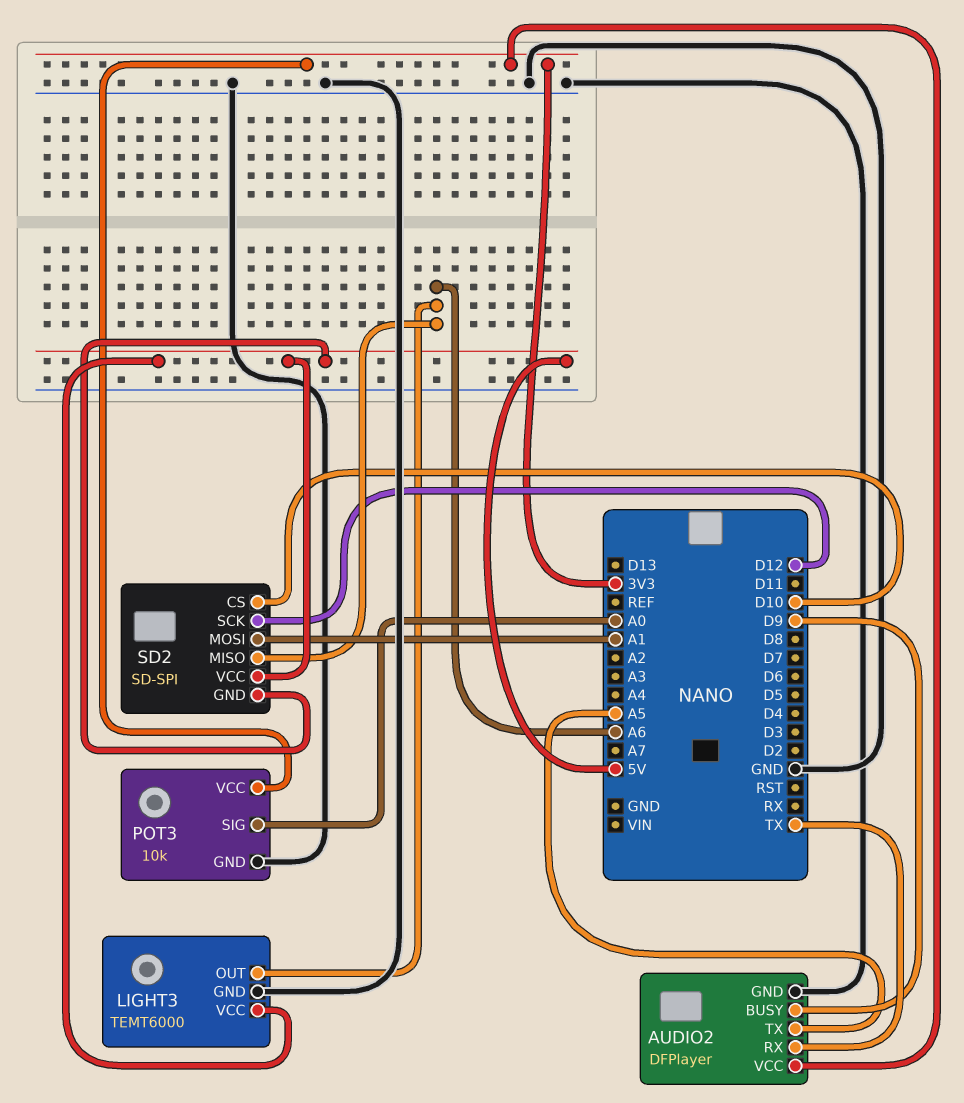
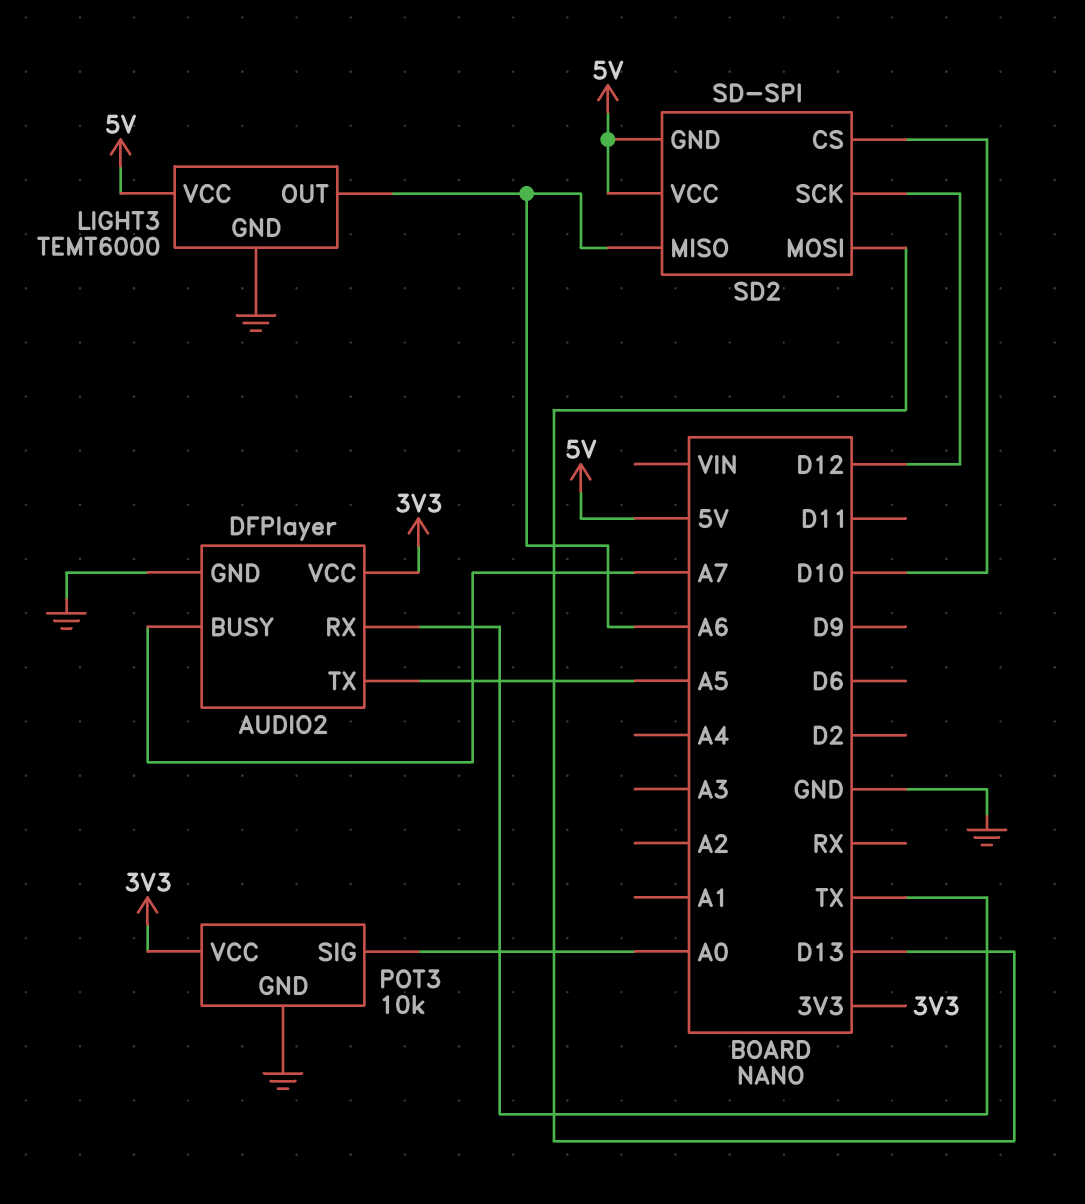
AUDIO2 pin BUSY: D9 -> A7
SD2 pin MOSI: A1 -> D13

